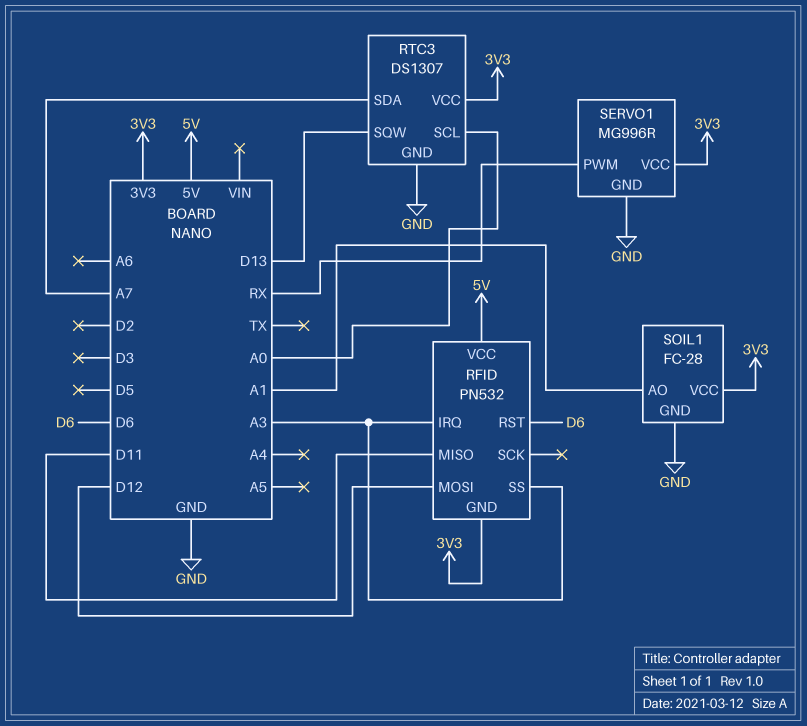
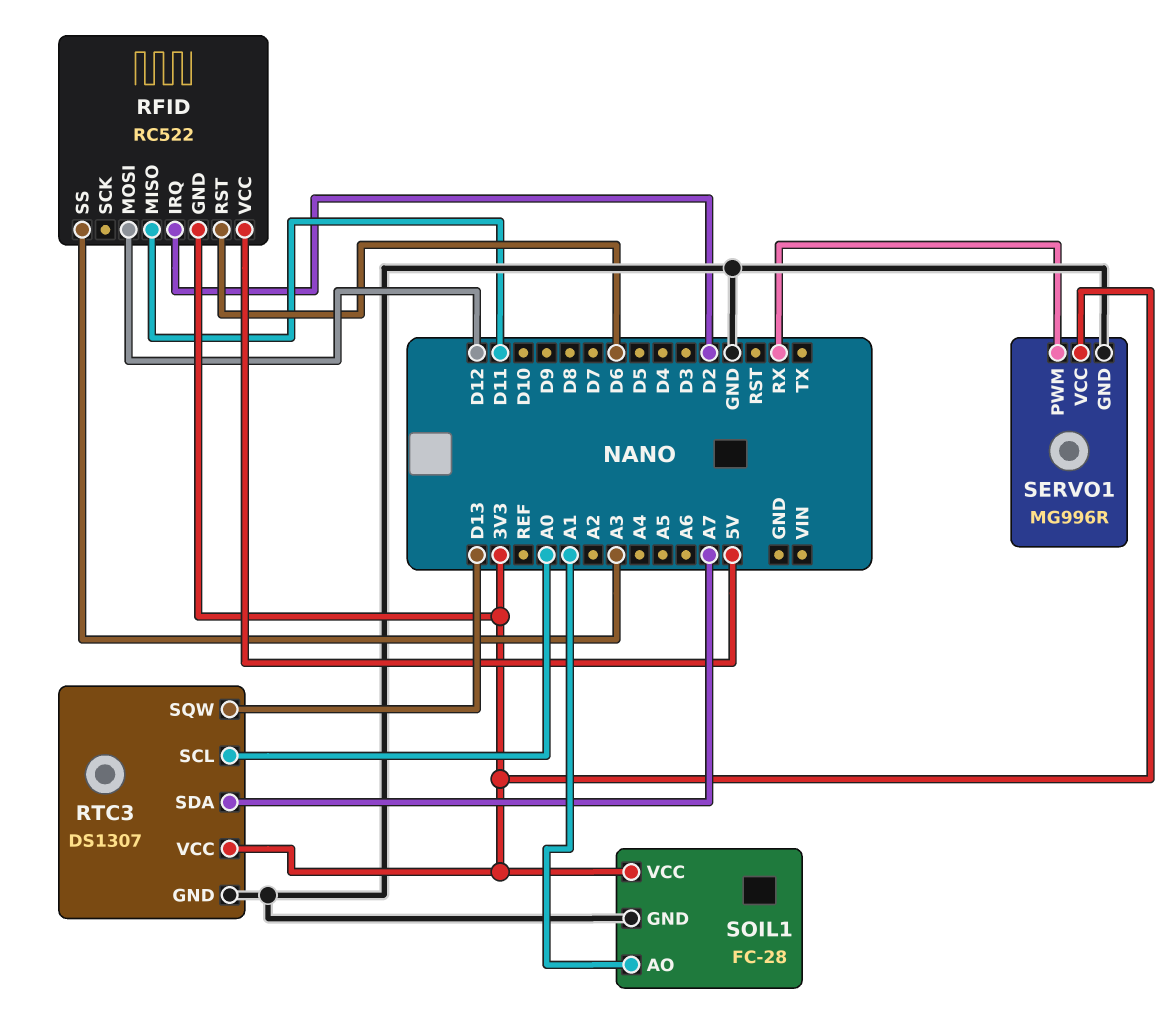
RFID: PN532 -> RC522
RFID pin IRQ: A3 -> D2

